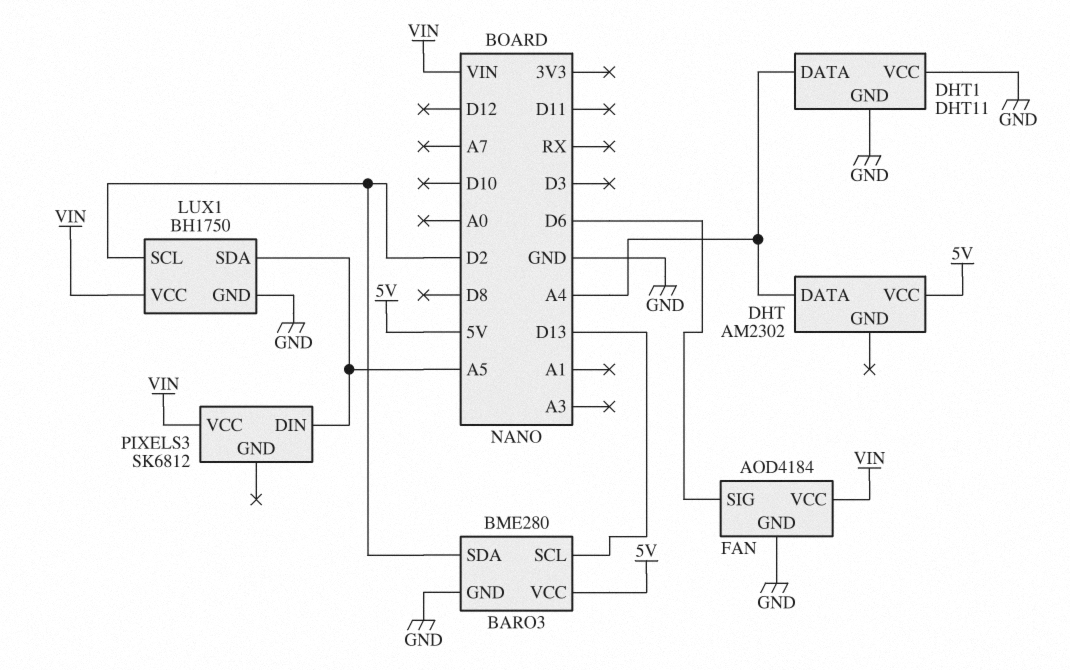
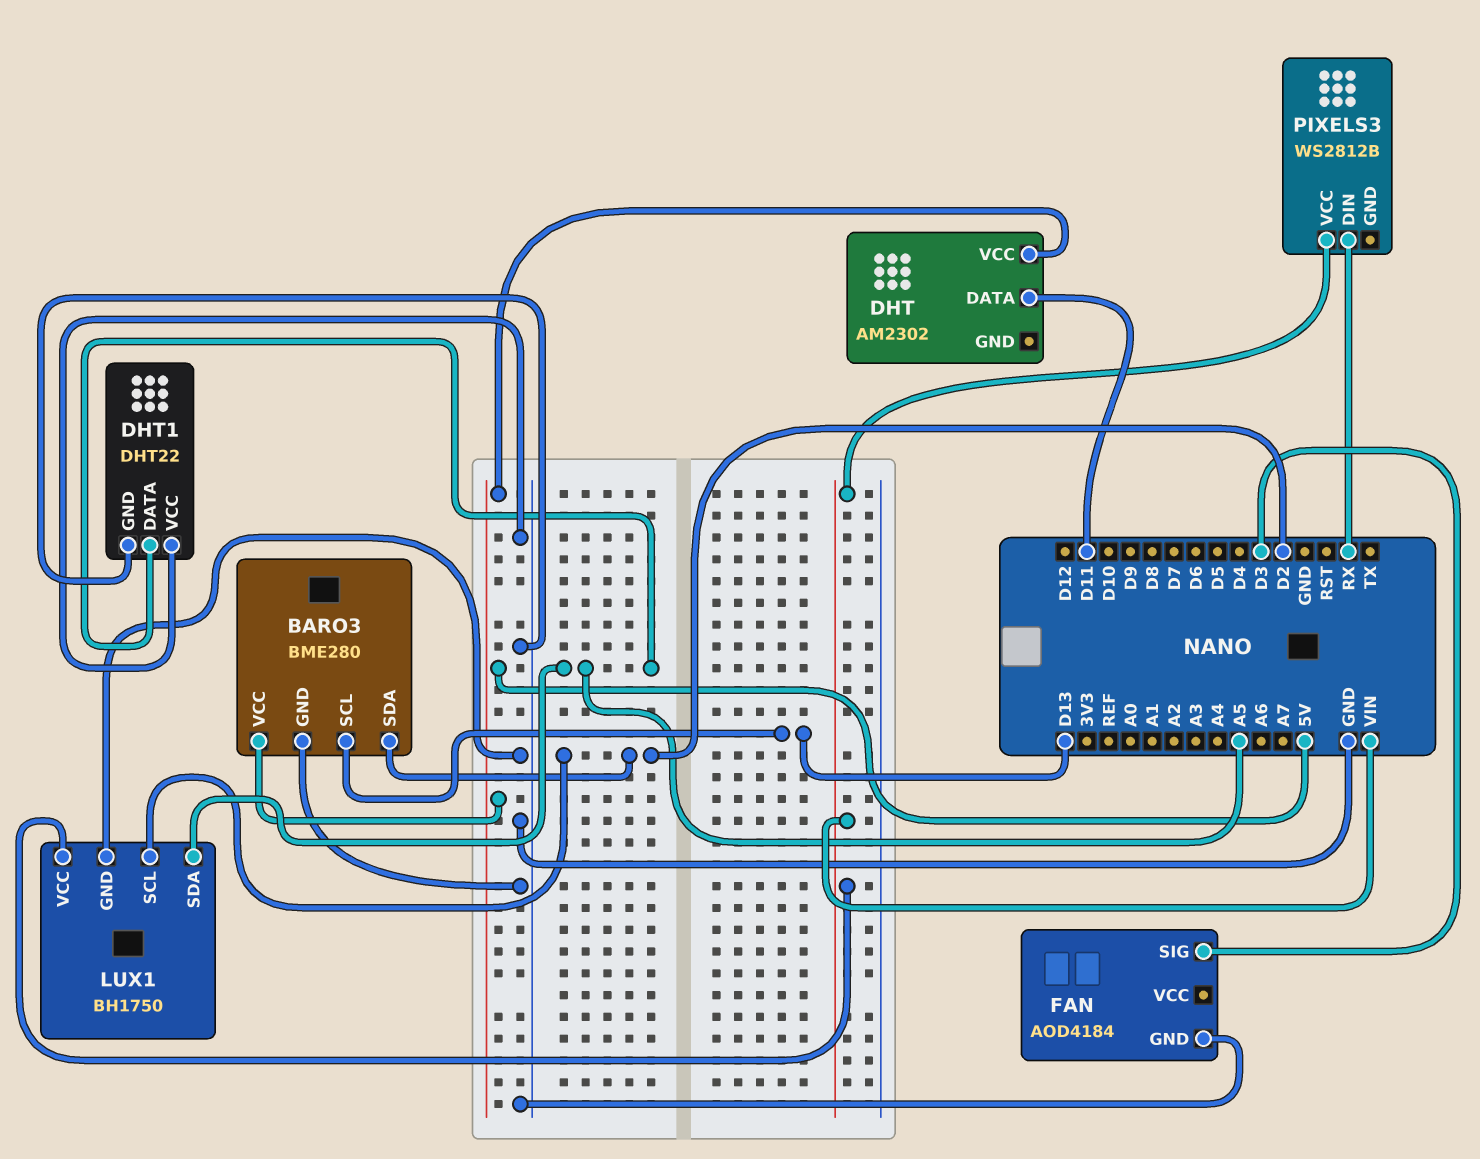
DHT pin DATA: A4 -> D11
DHT1: DHT11 -> DHT22
DHT1 pin DATA: A4 -> A5
FAN pin SIG: D6 -> D3
FAN pin VCC: VIN -> none
PIXELS3: SK6812 -> WS2812B
PIXELS3 pin DIN: A5 -> RX

